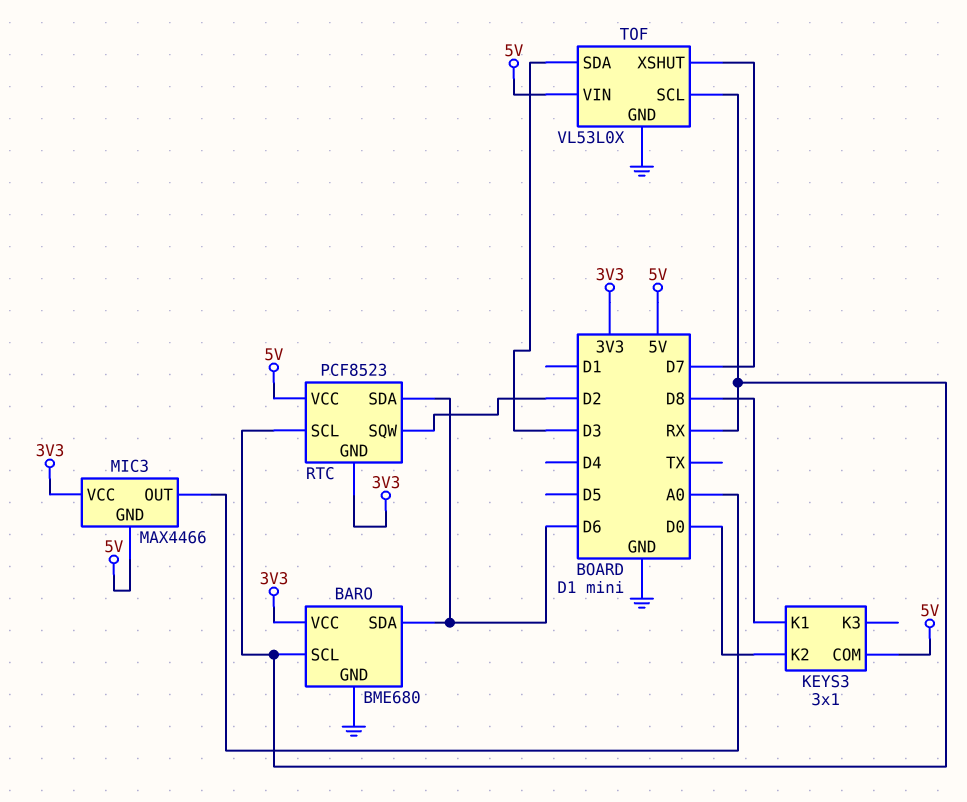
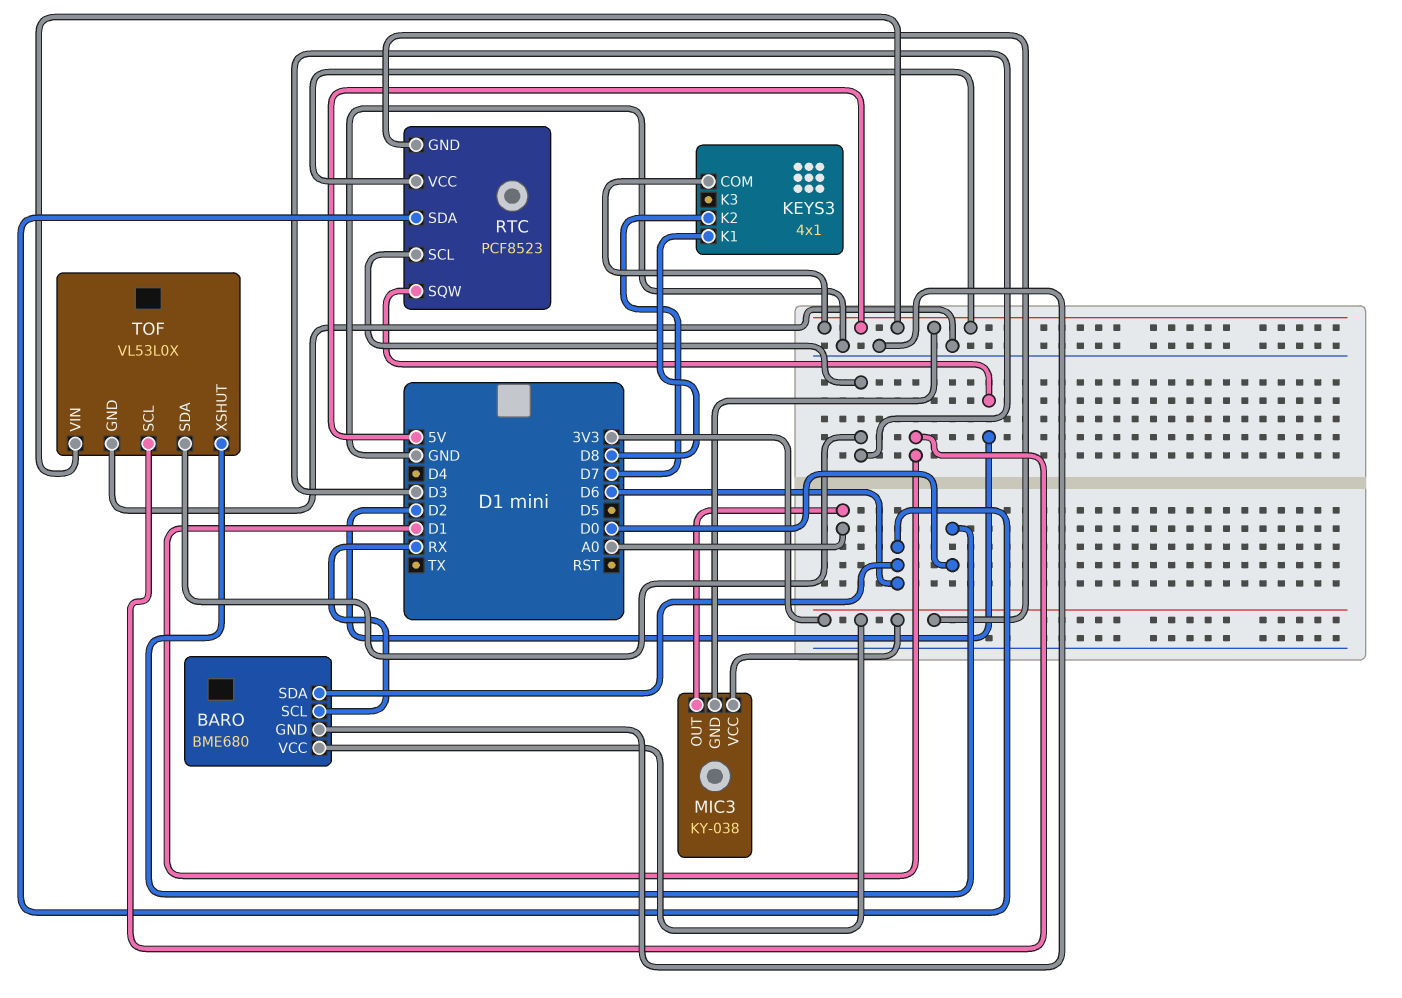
KEYS3: 3x1 -> 4x1
KEYS3 pin K2: D0 -> D7
MIC3: MAX4466 -> KY-038
RTC pin SCL: RX -> D3
TOF pin SCL: RX -> D1
TOF pin XSHUT: D7 -> D0

